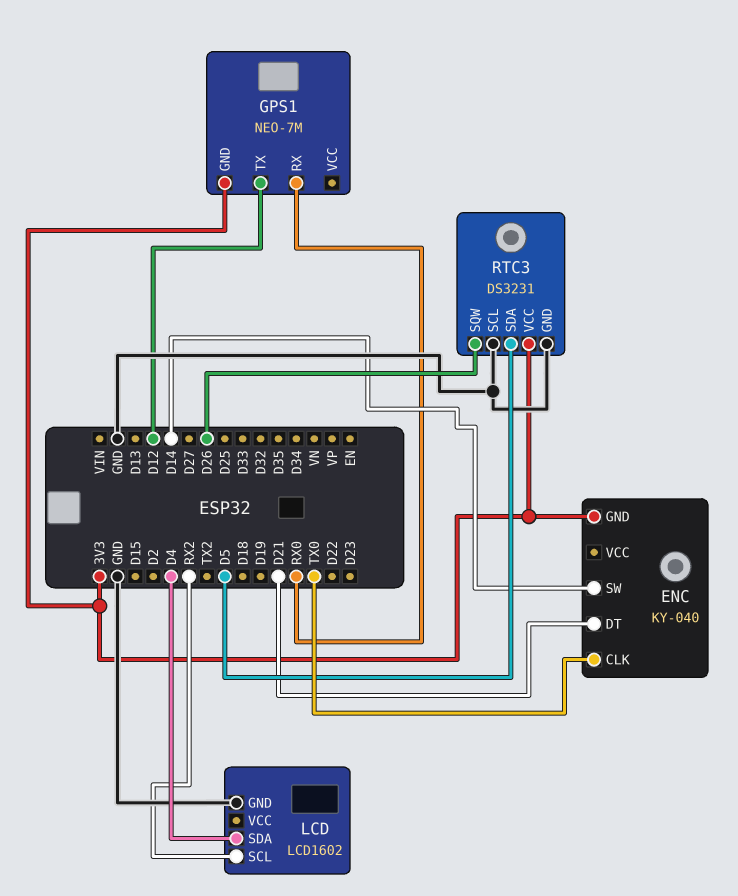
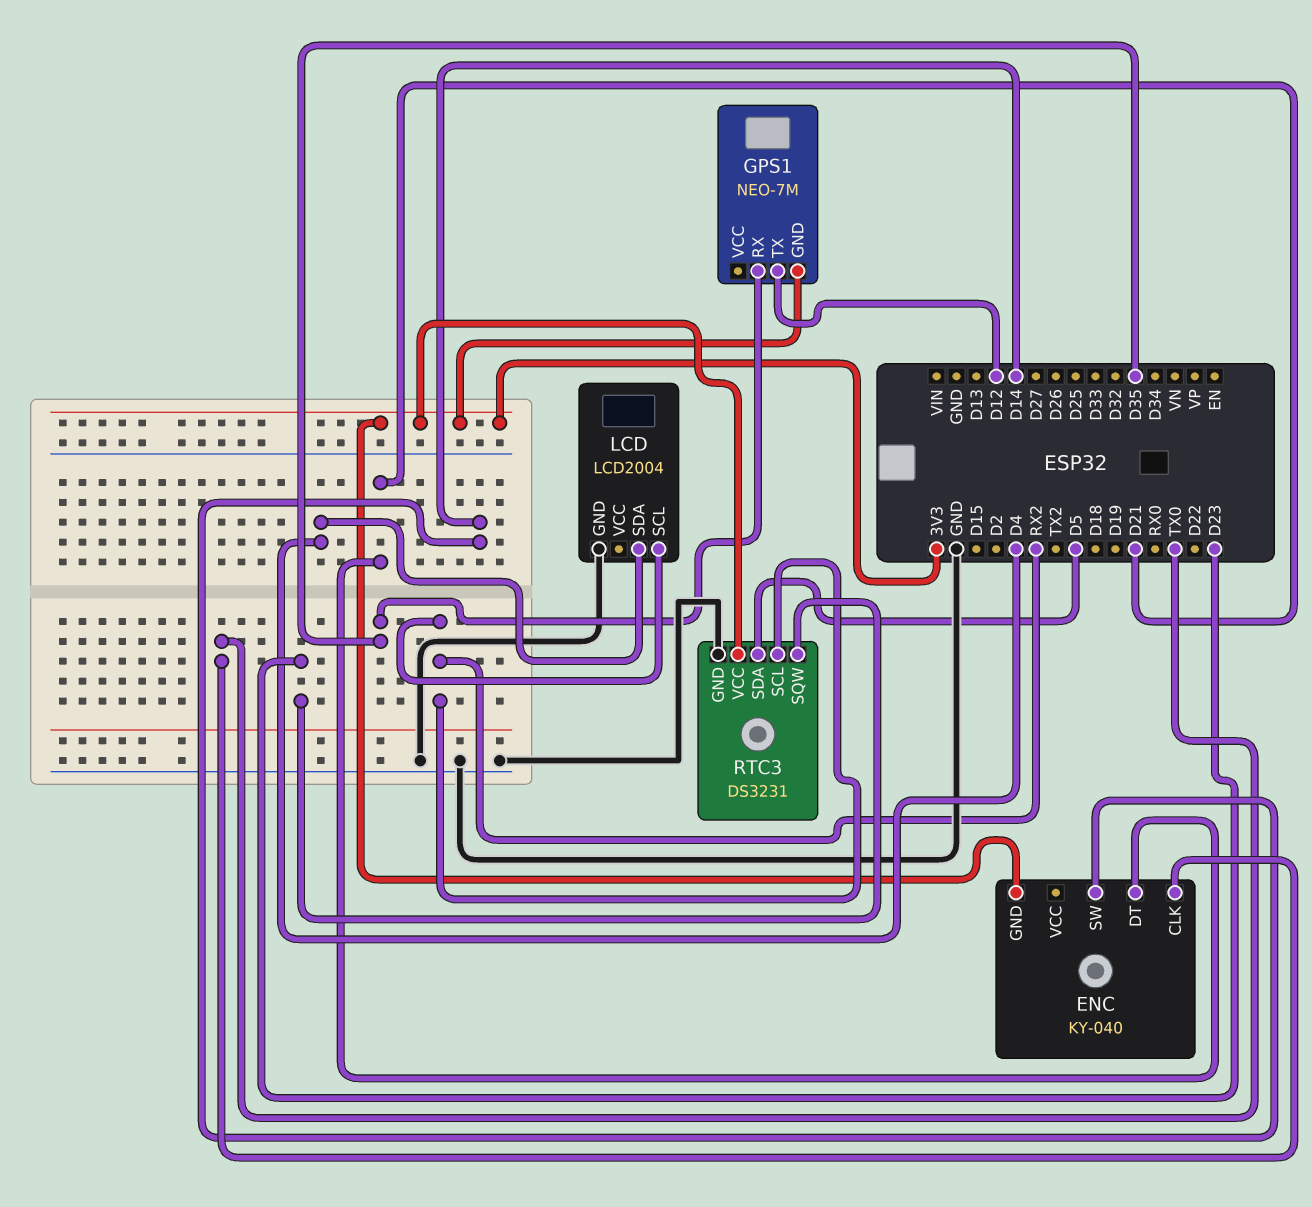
GPS1 pin RX: RX0 -> D35
LCD: LCD1602 -> LCD2004
RTC3 pin SCL: GND -> RX2
RTC3 pin SQW: D26 -> D23

